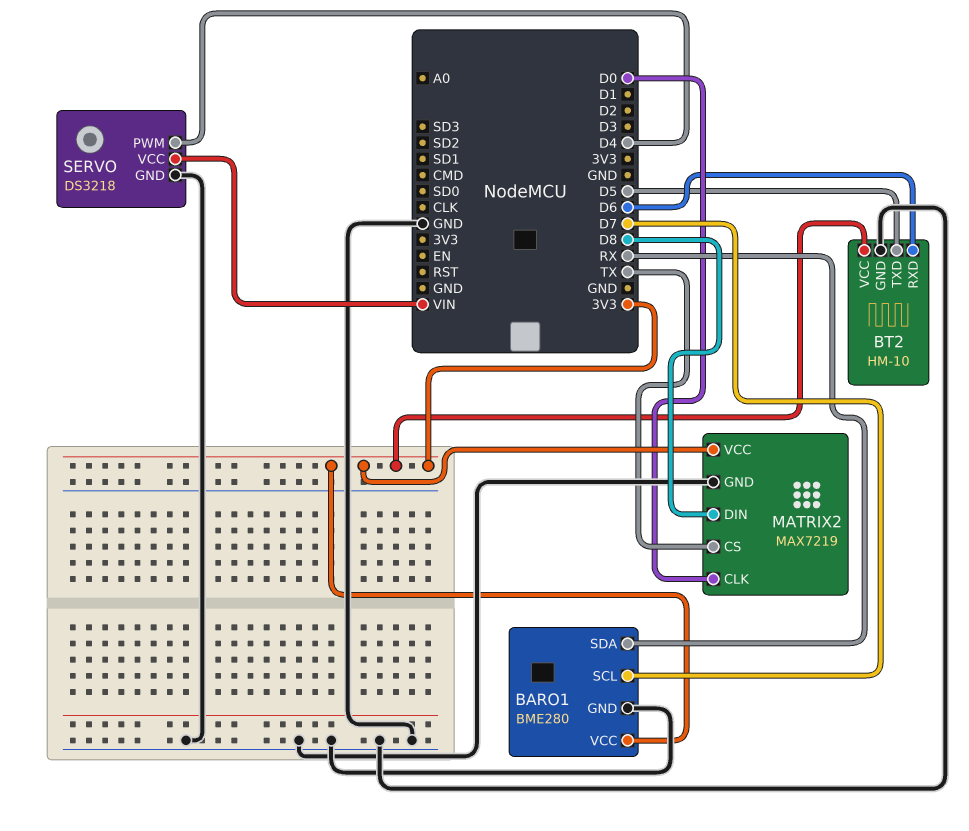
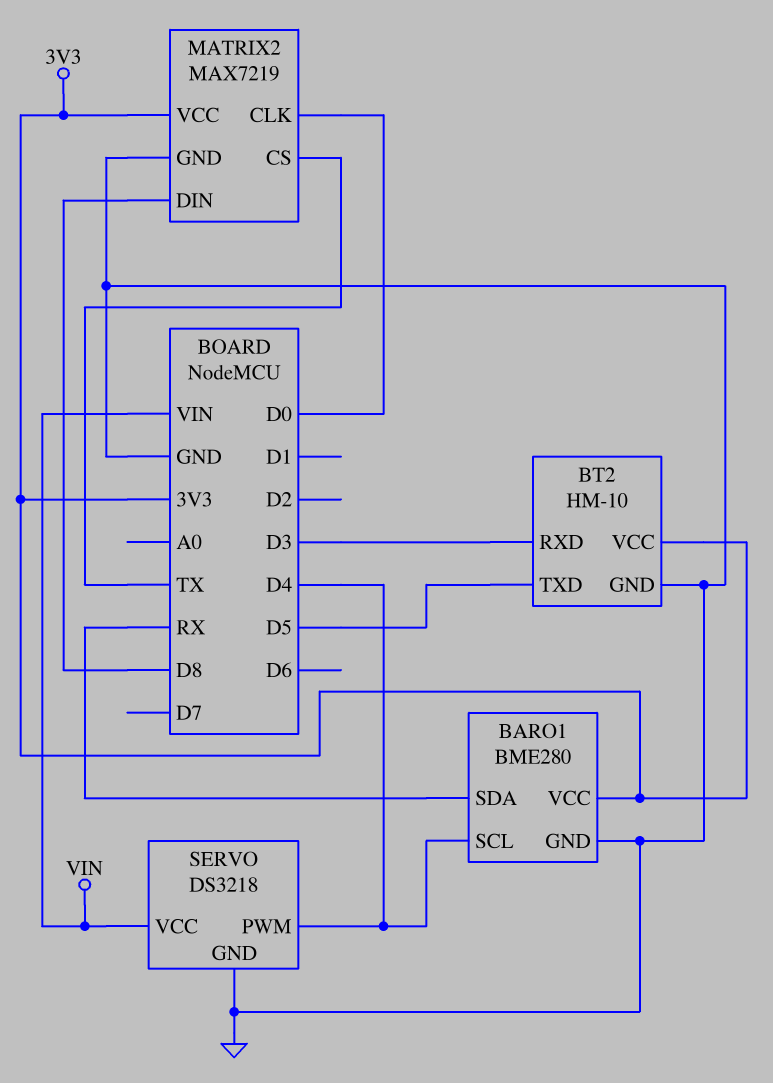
BARO1 pin SCL: D7 -> D4
BT2 pin RXD: D6 -> D3

